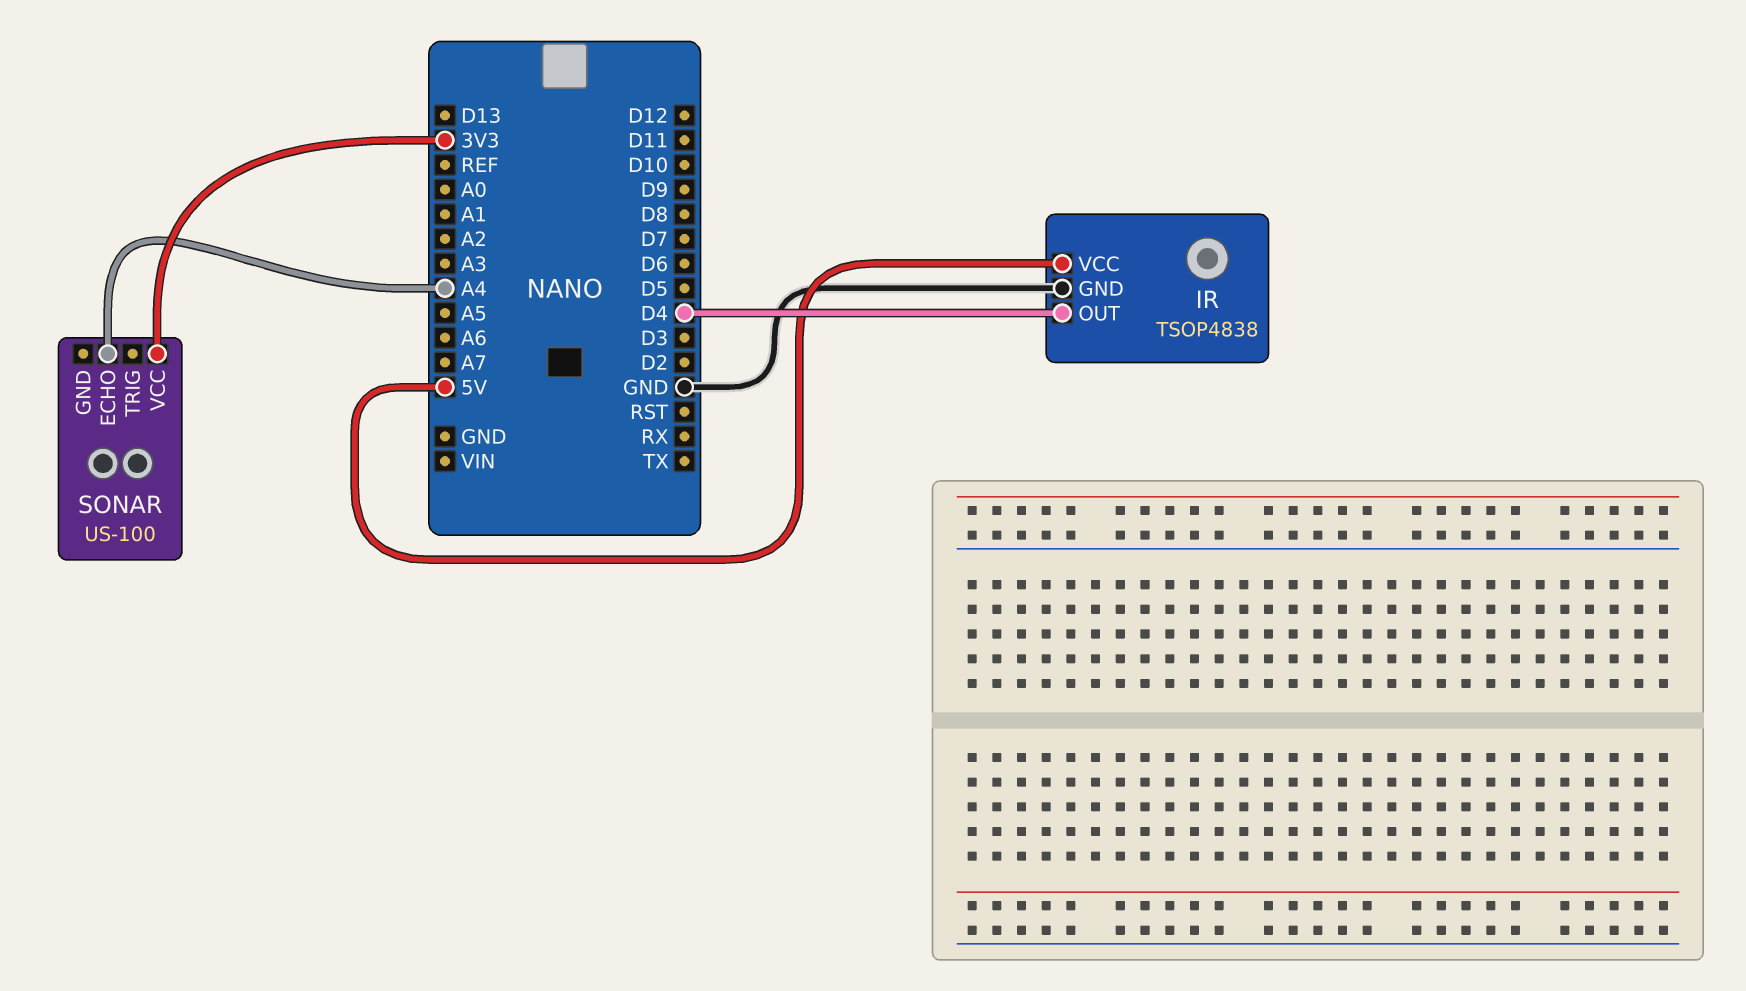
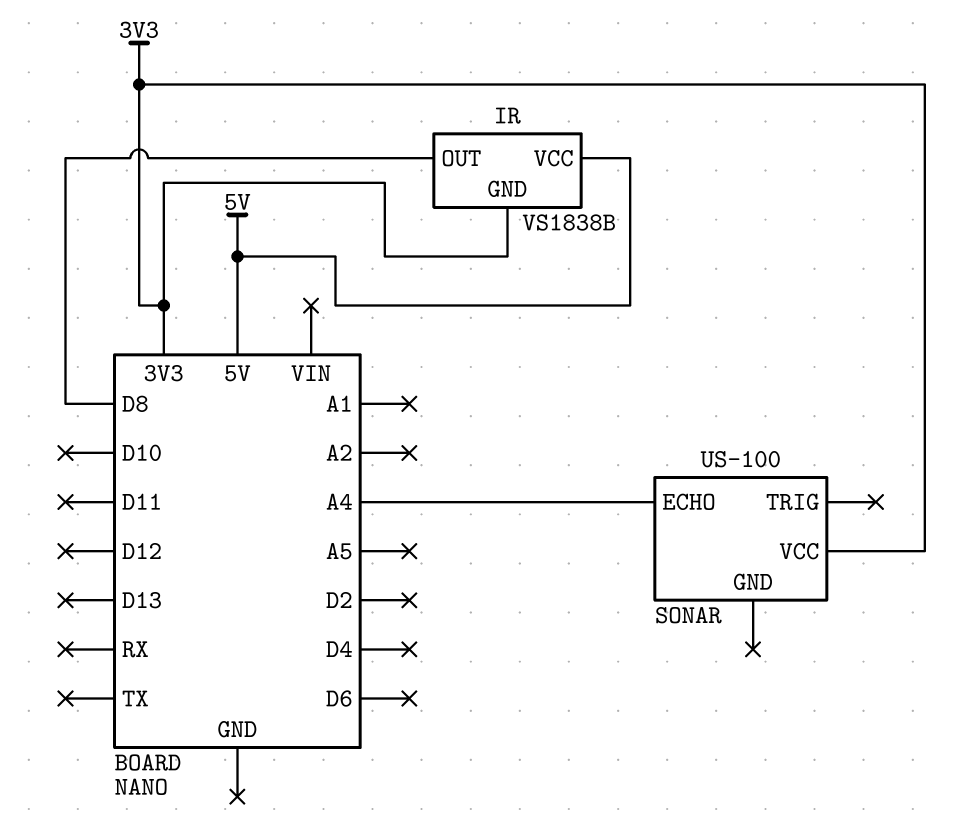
IR: TSOP4838 -> VS1838B
IR pin GND: GND -> 3V3
IR pin OUT: D4 -> D8

